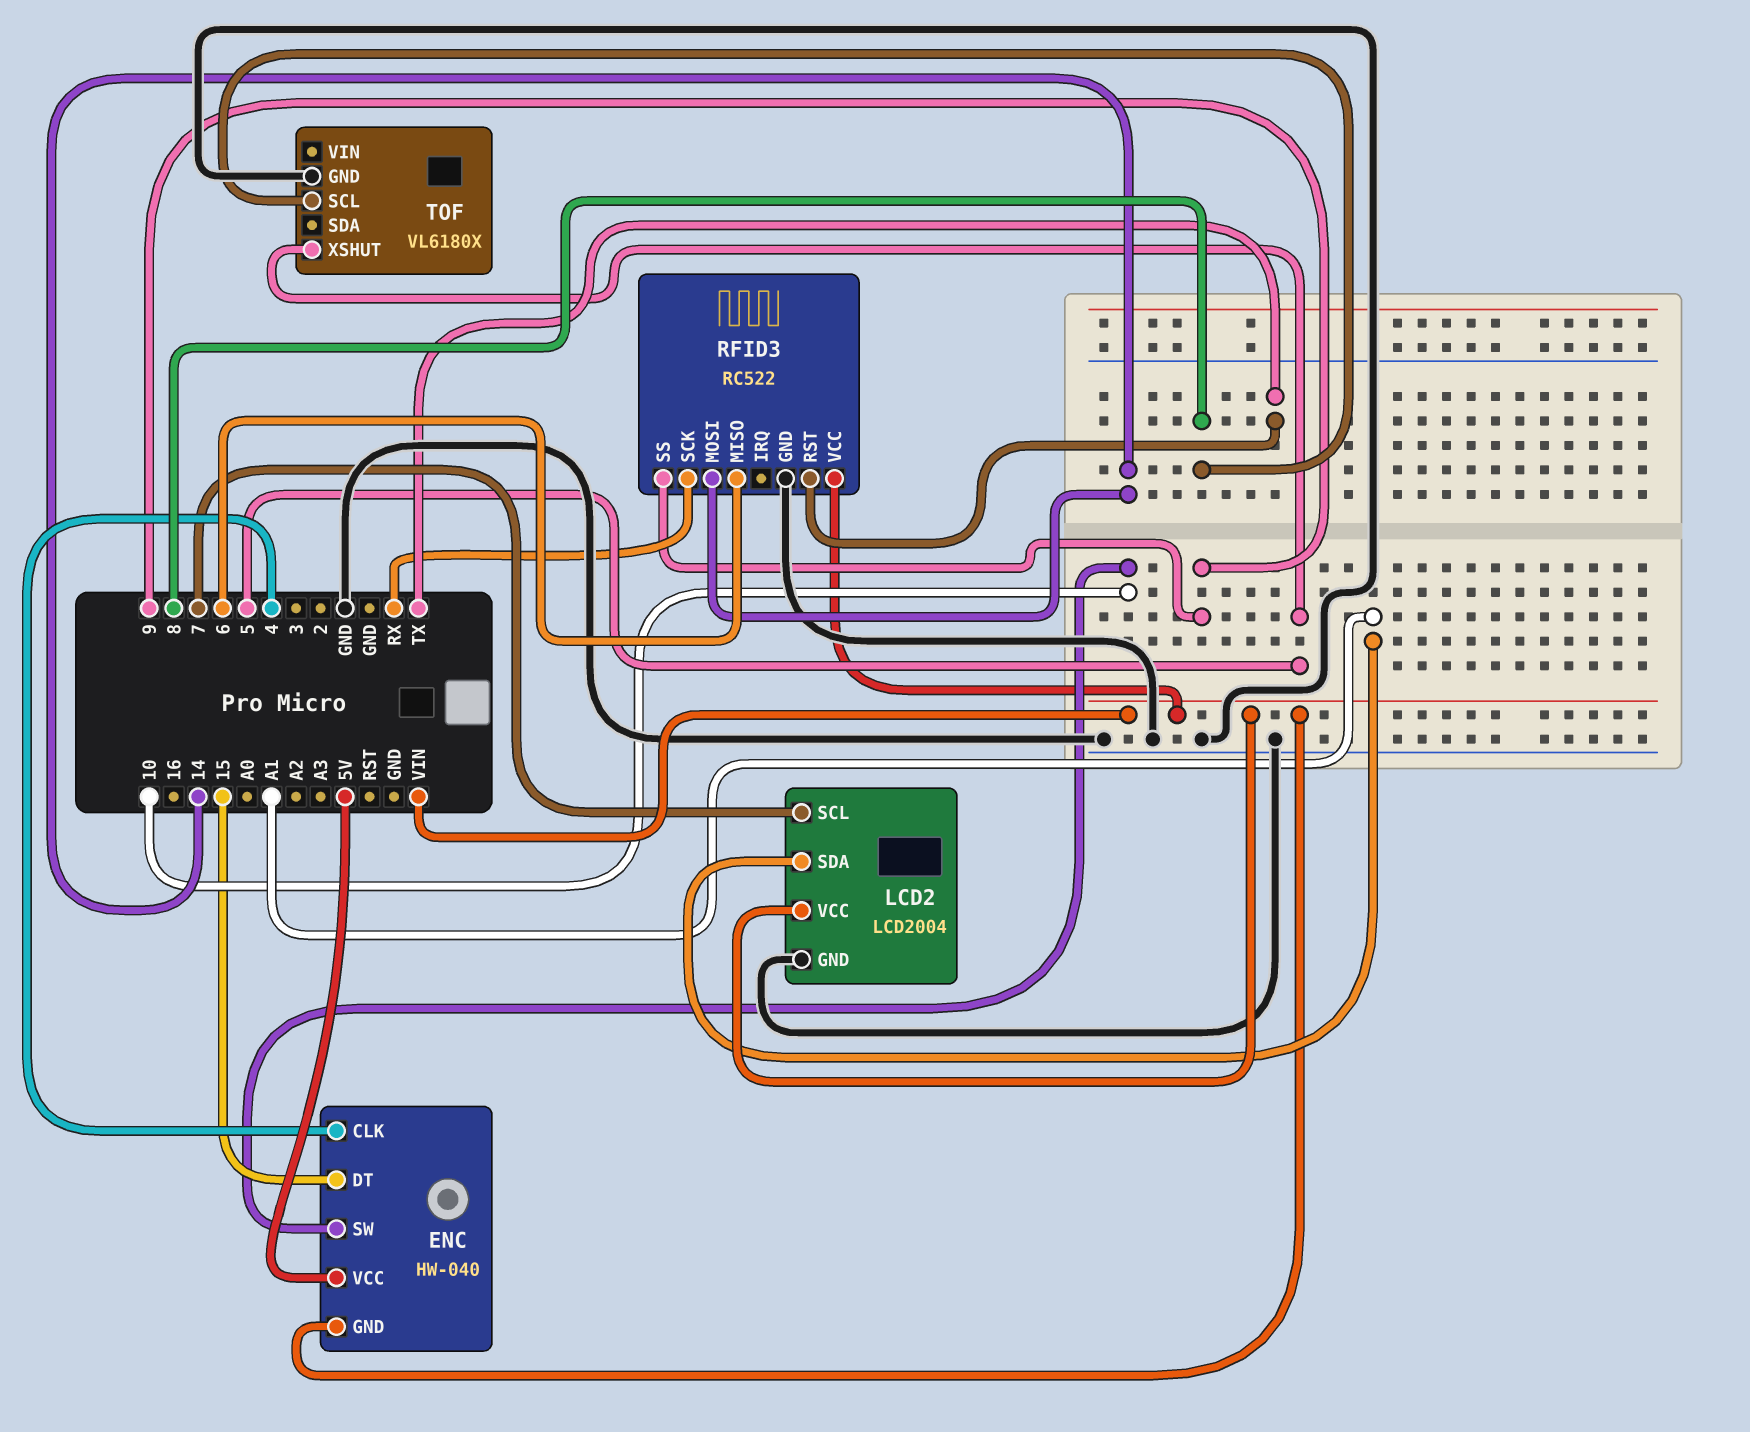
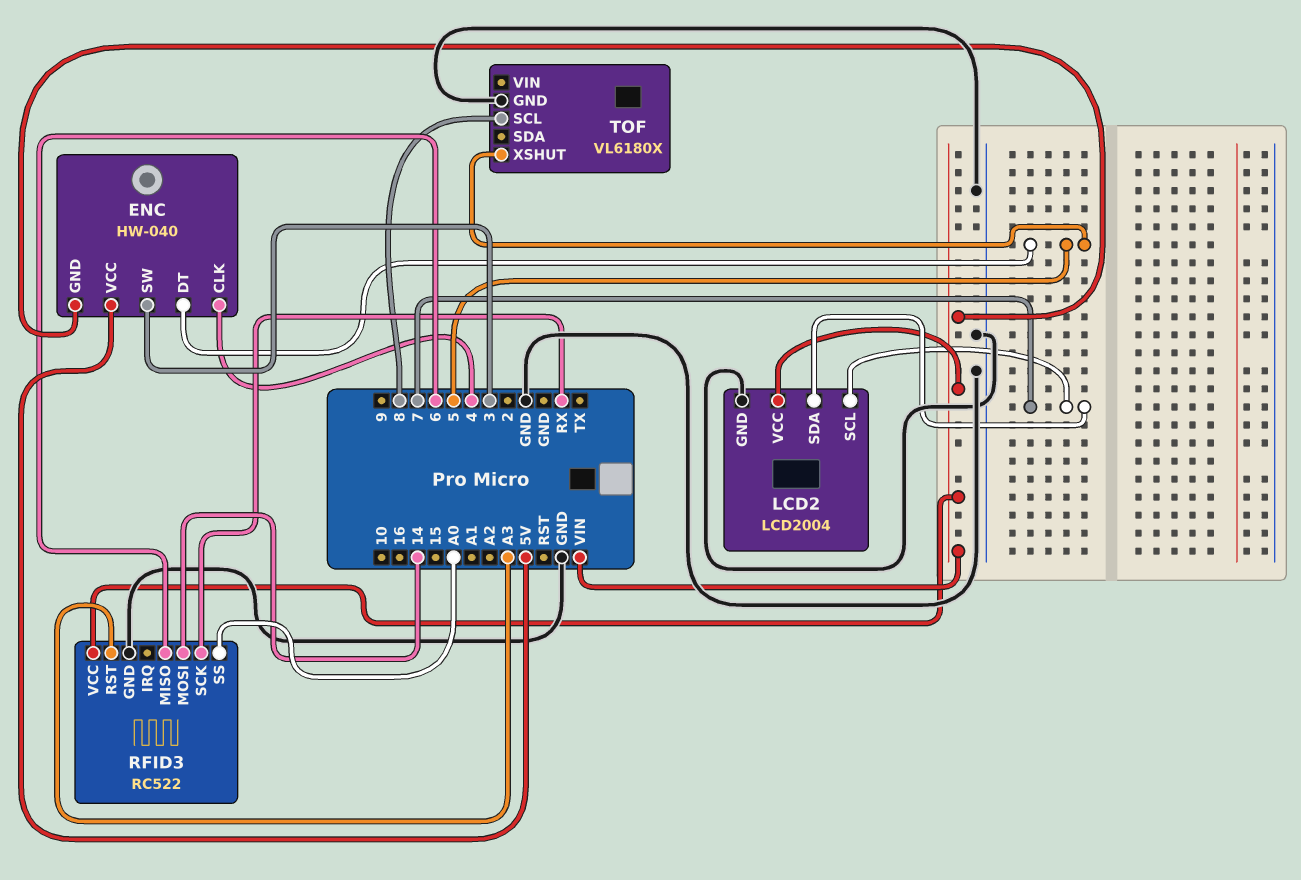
ENC pin DT: 15 -> 5
ENC pin SW: 10 -> 3
LCD2 pin SDA: A1 -> 7
RFID3 pin RST: TX -> A3
RFID3 pin SS: 9 -> A0

